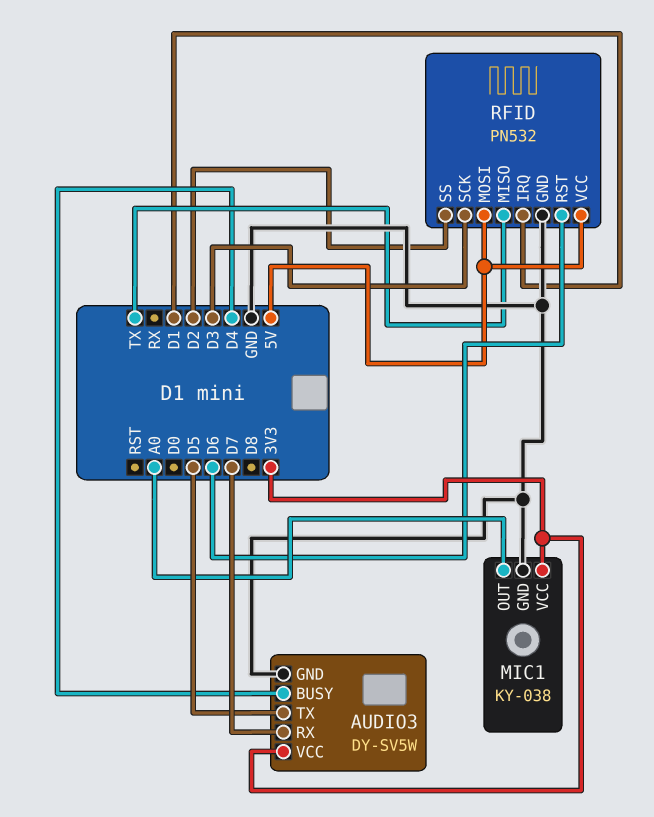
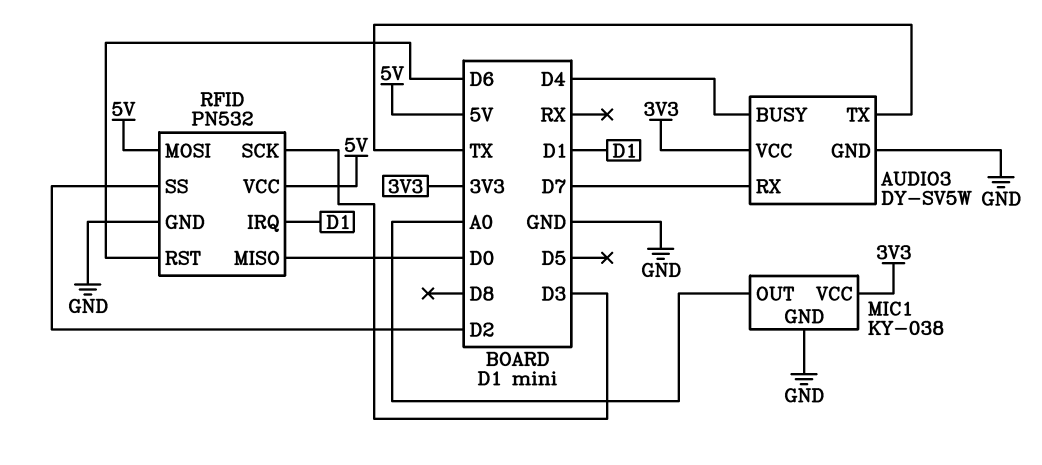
AUDIO3 pin TX: D5 -> TX
RFID pin MISO: TX -> D0

